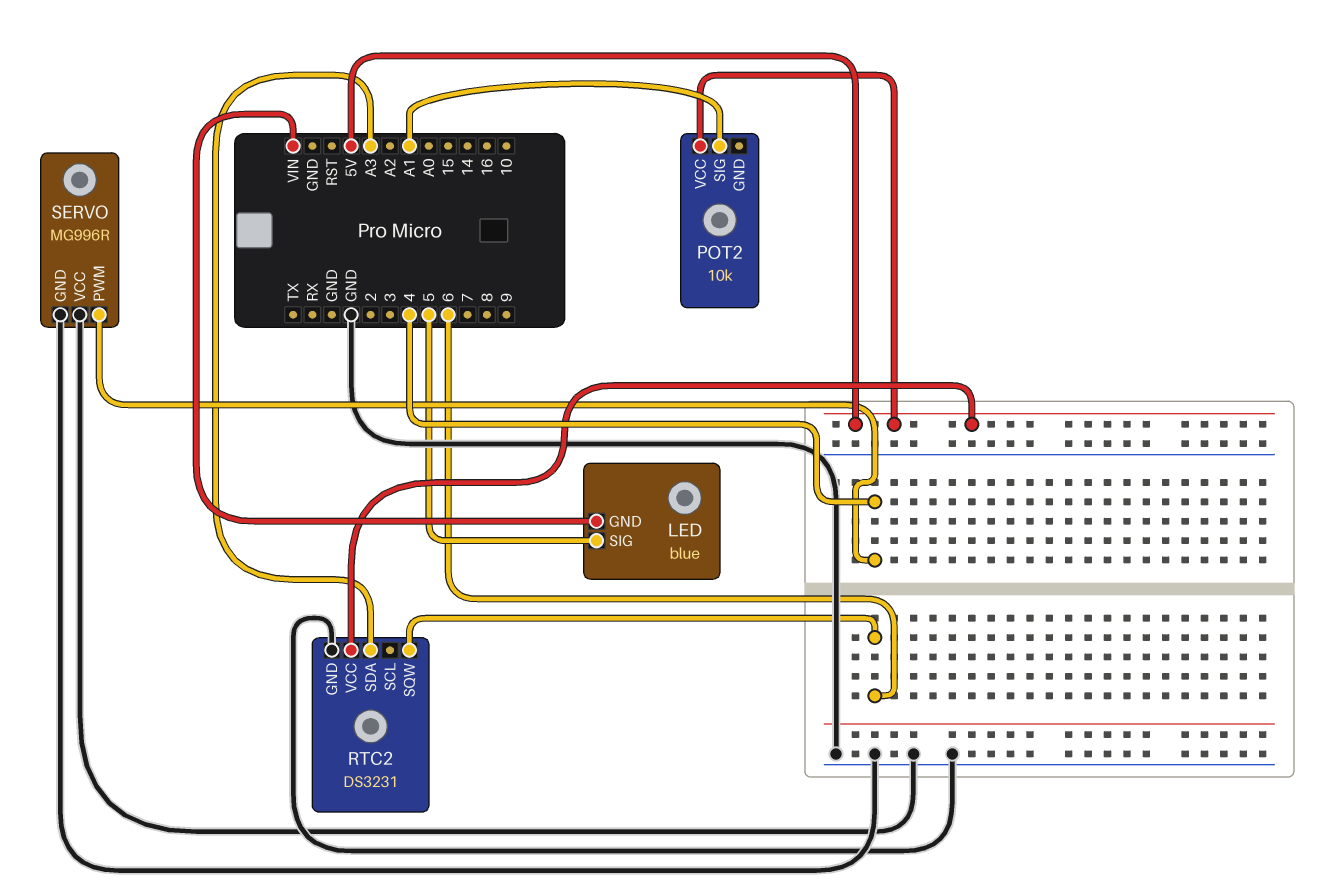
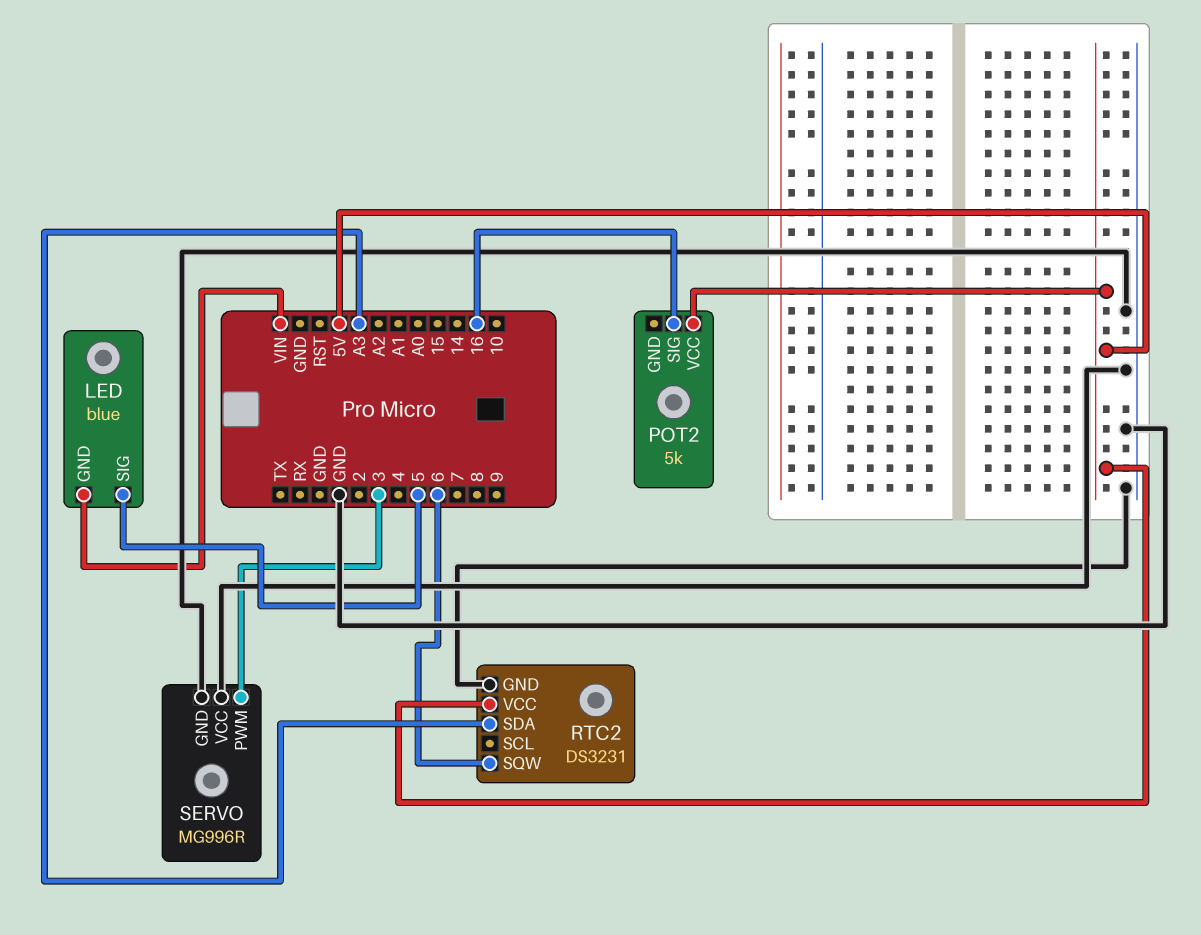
POT2: 10k -> 5k
POT2 pin SIG: A1 -> 16
SERVO pin PWM: 4 -> 3

